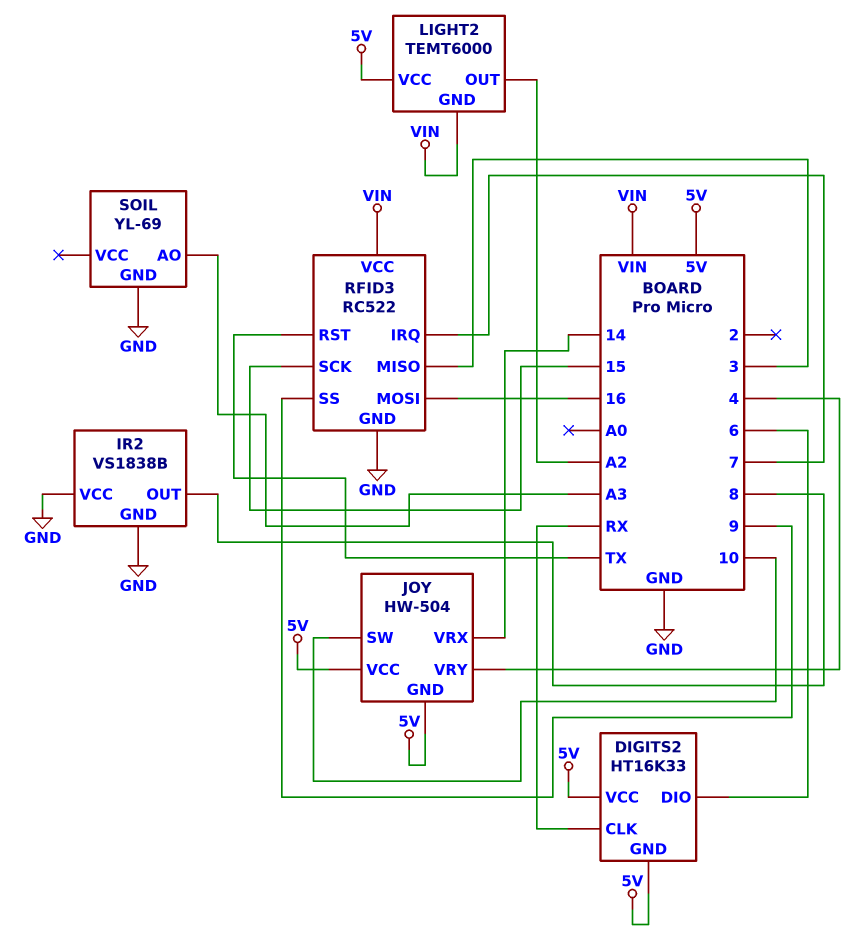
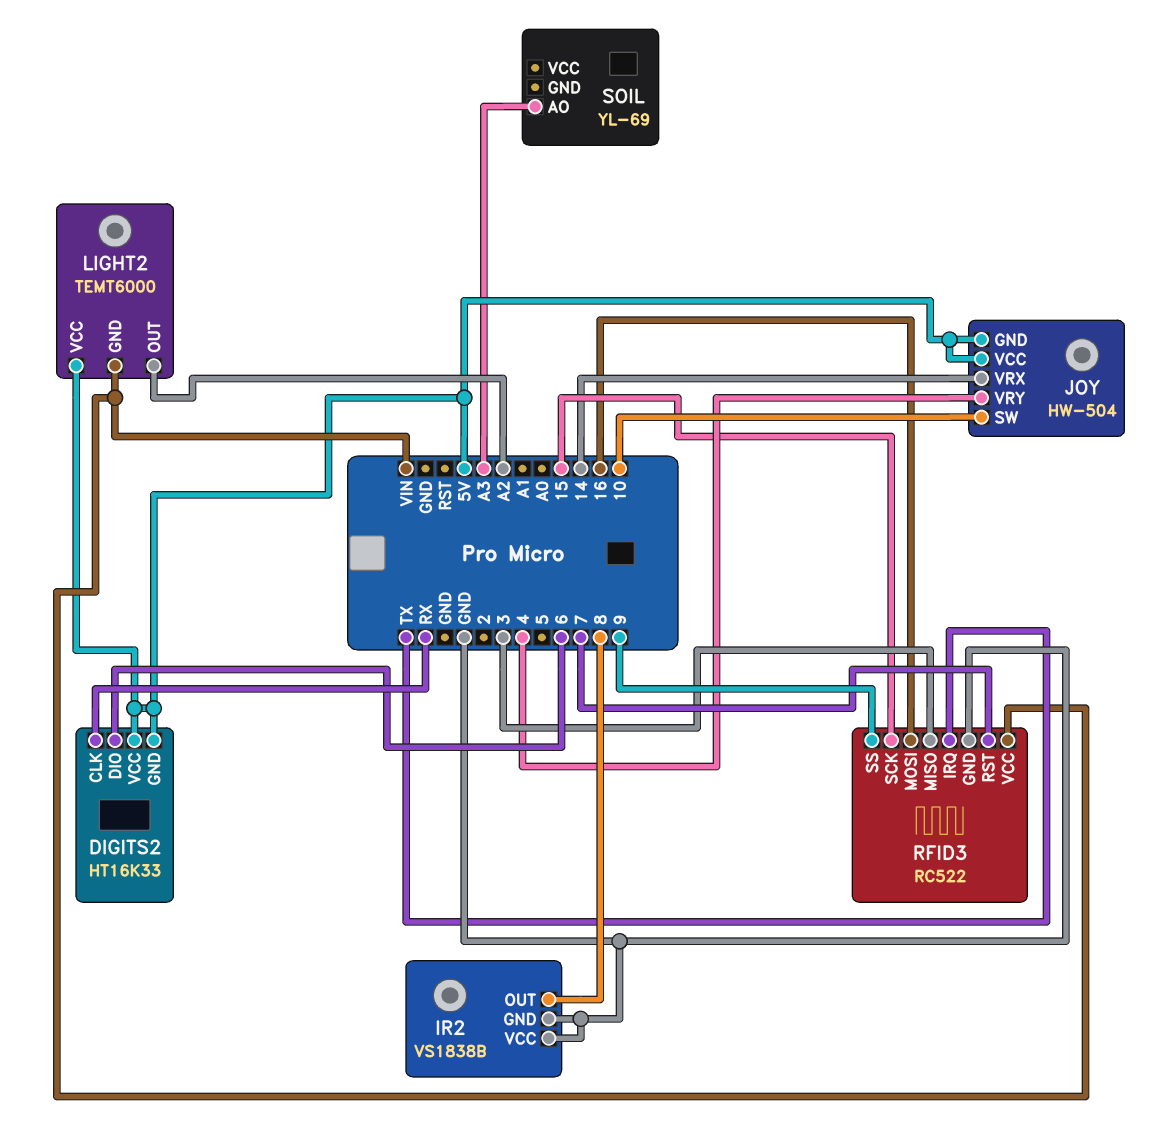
RFID3 pin IRQ: 7 -> TX
RFID3 pin RST: TX -> 7
SOIL pin GND: GND -> none

